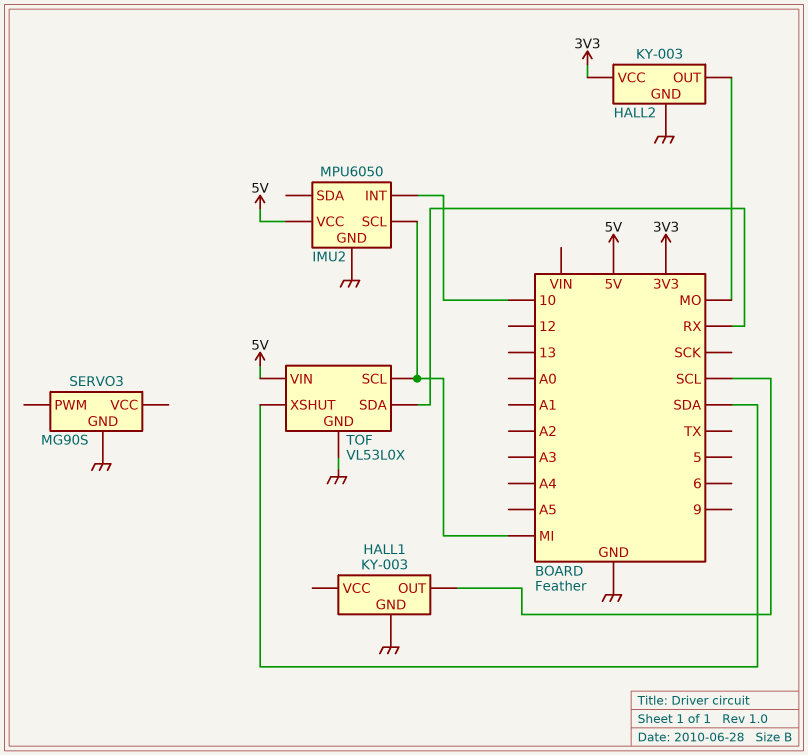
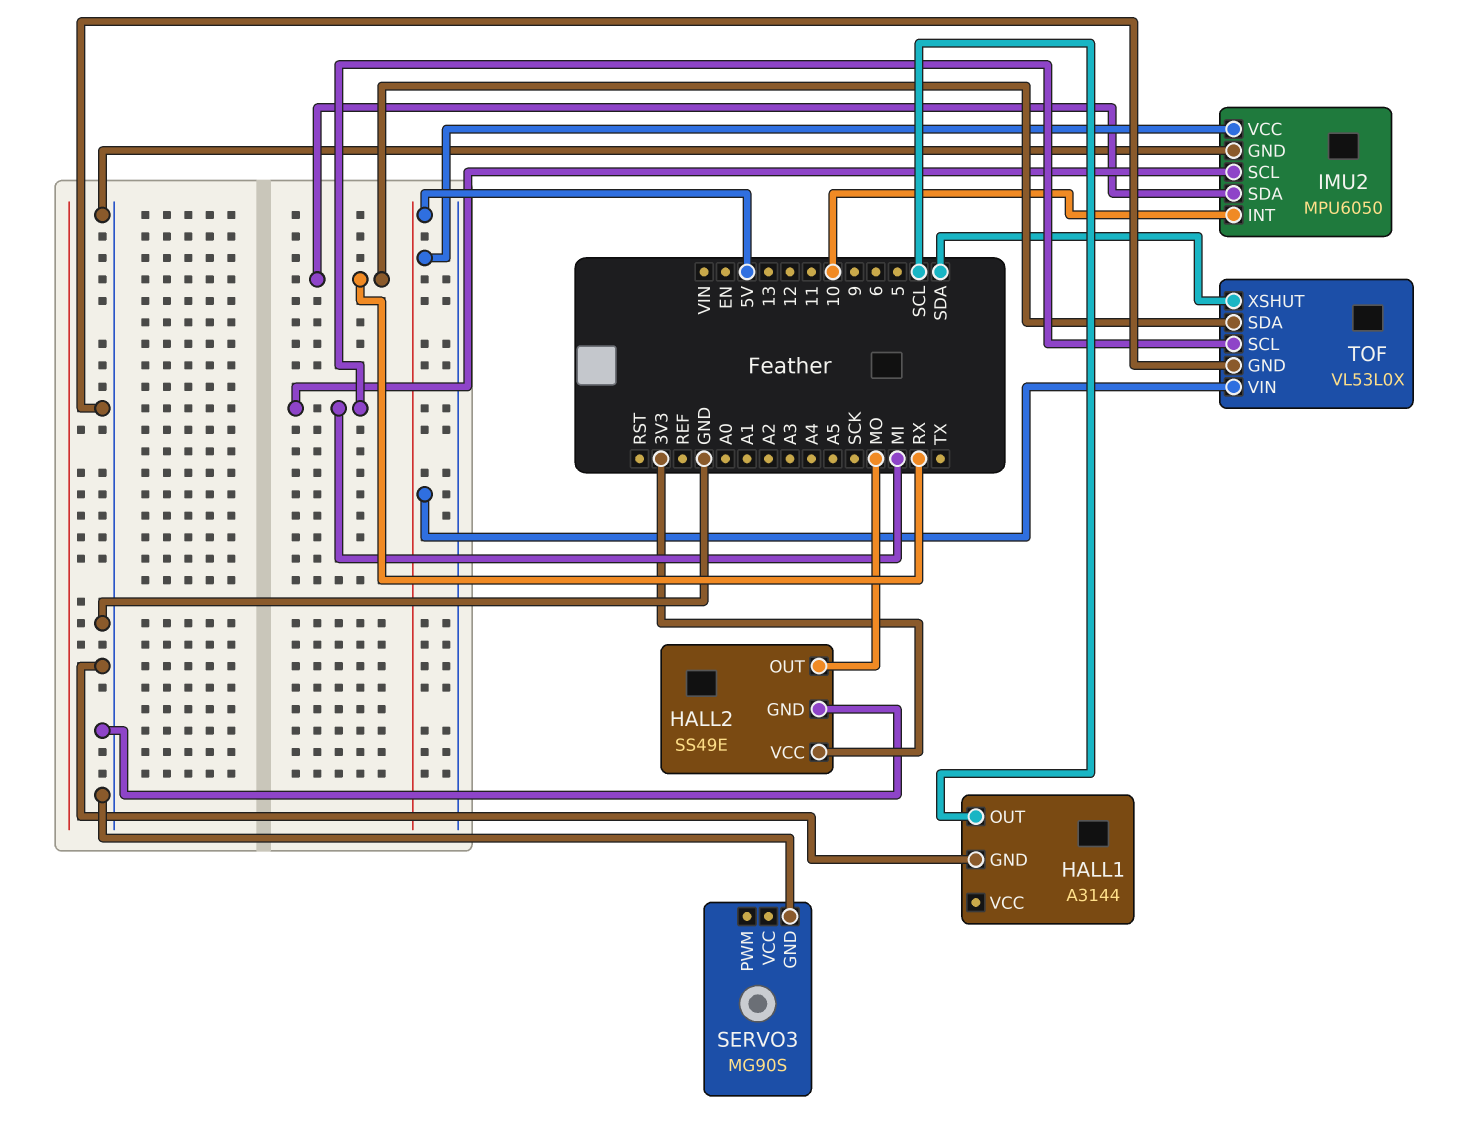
HALL1: KY-003 -> A3144
HALL2: KY-003 -> SS49E
IMU2 pin SDA: none -> RX

